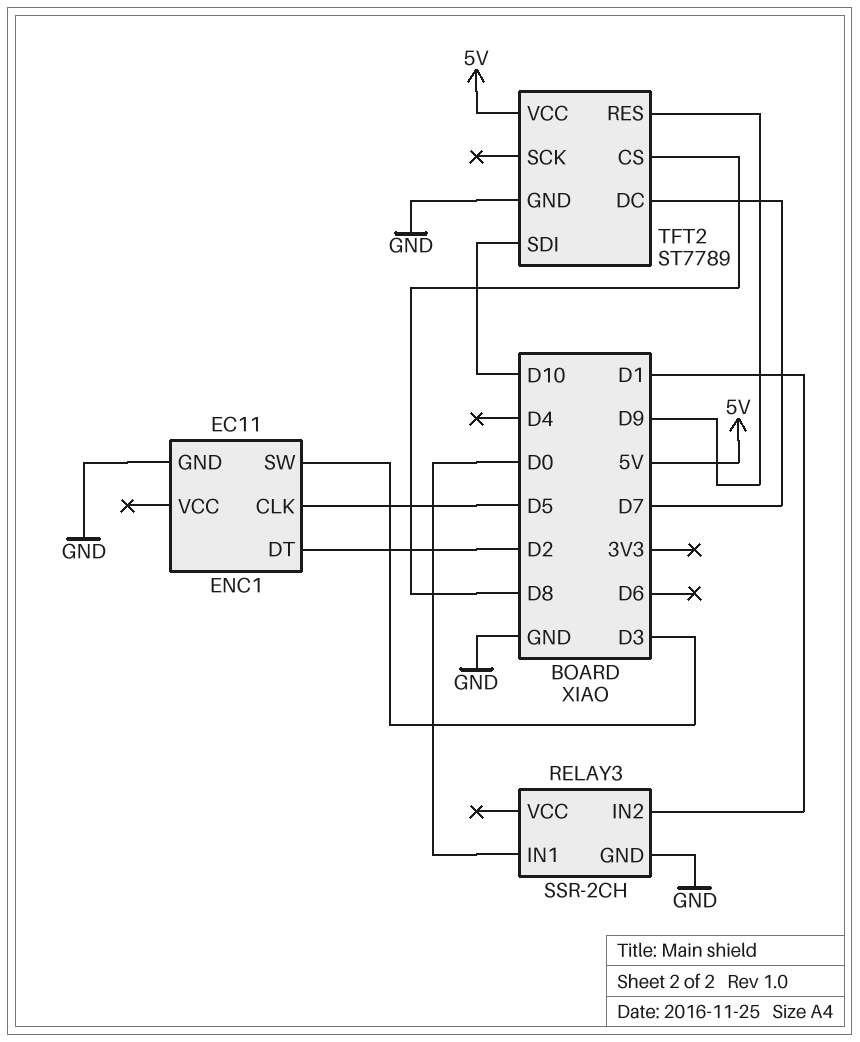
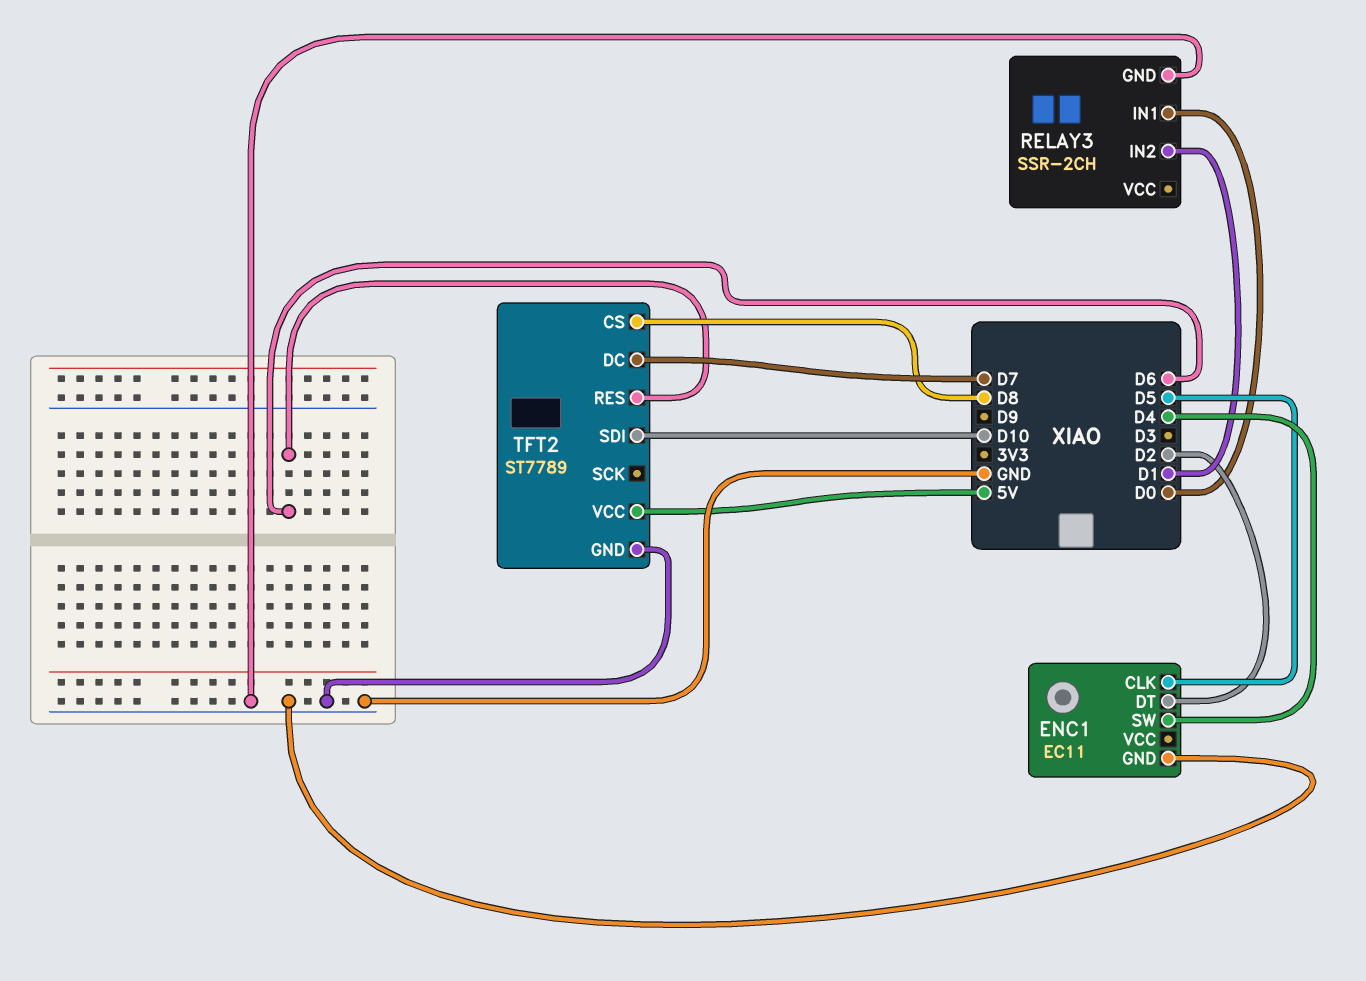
ENC1 pin SW: D3 -> D4
TFT2 pin RES: D9 -> D6

